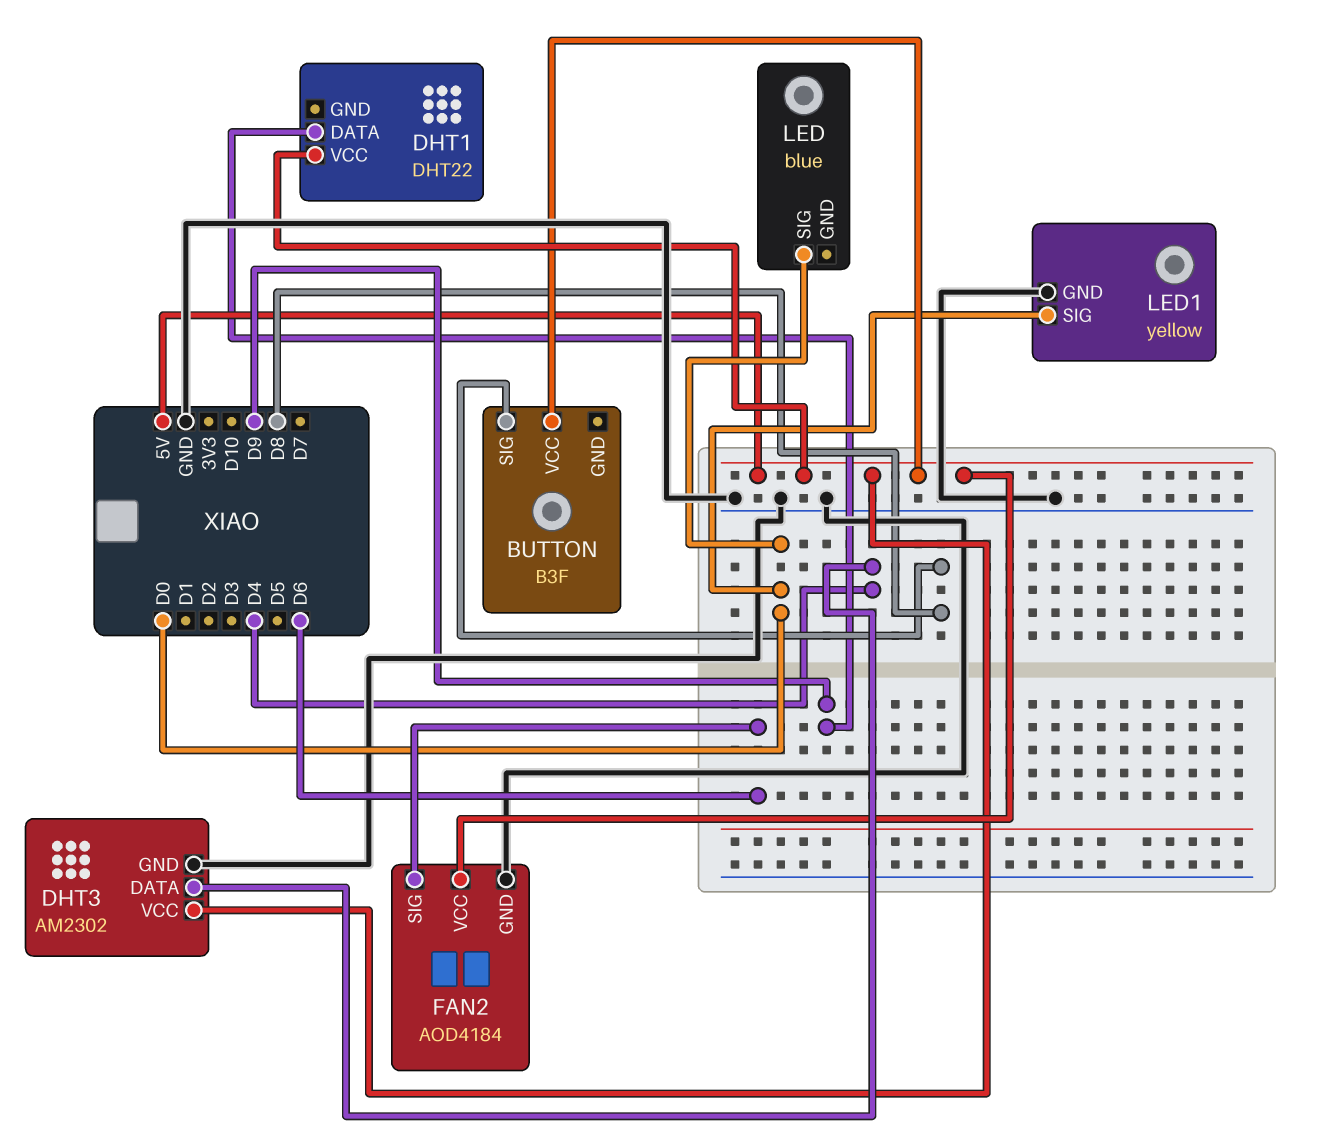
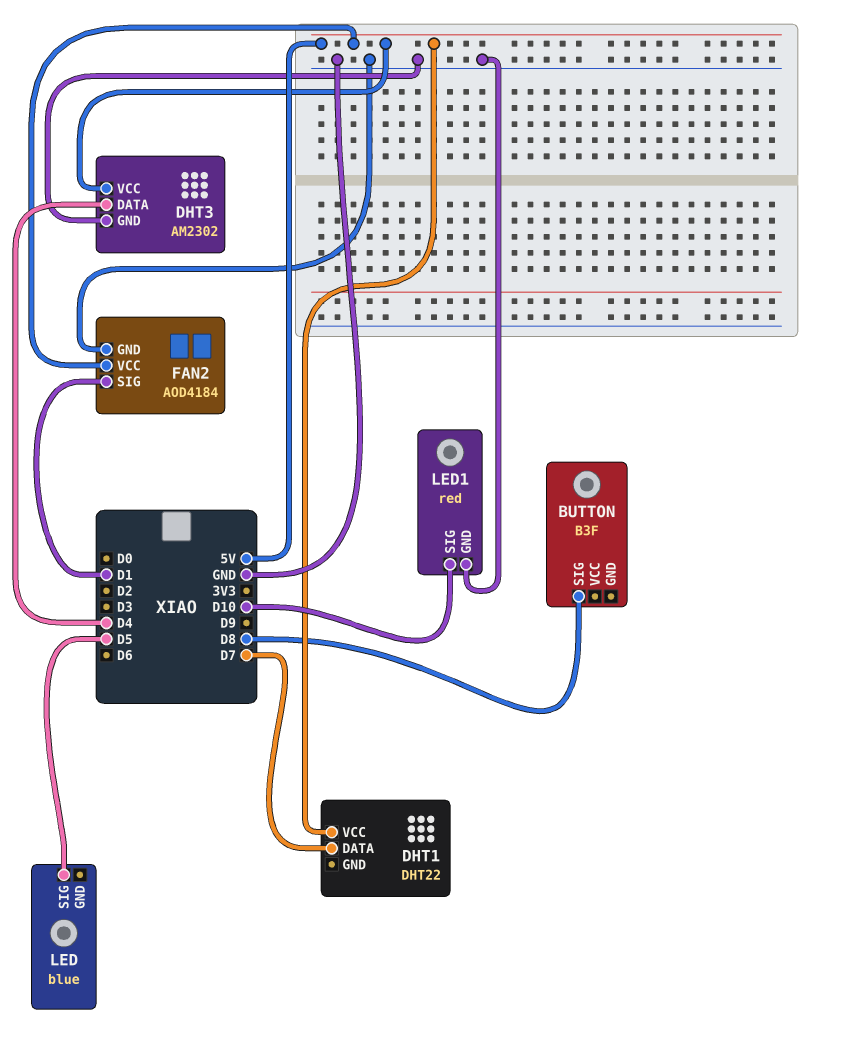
BUTTON pin VCC: 5V -> none
DHT1 pin DATA: D9 -> D7
FAN2 pin SIG: D6 -> D1
LED pin SIG: D0 -> D5
LED1: yellow -> red
LED1 pin SIG: D0 -> D10

